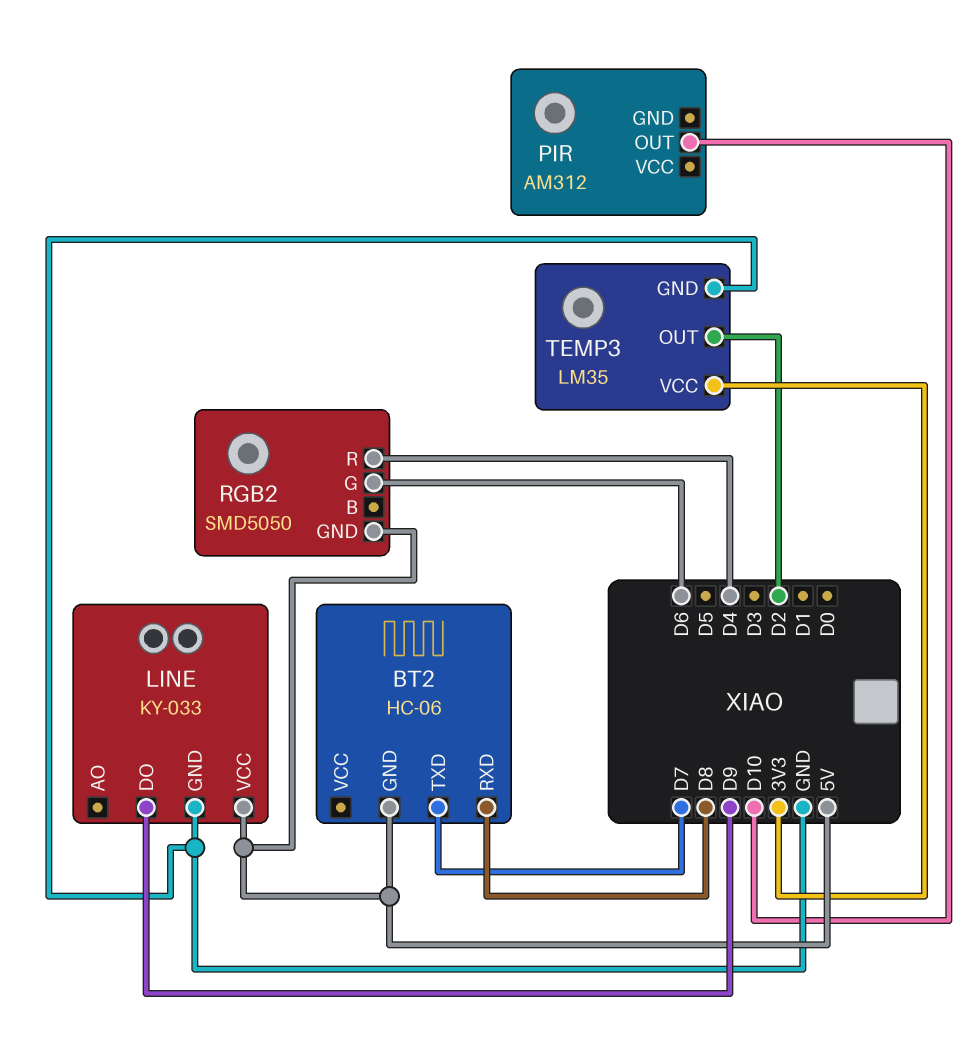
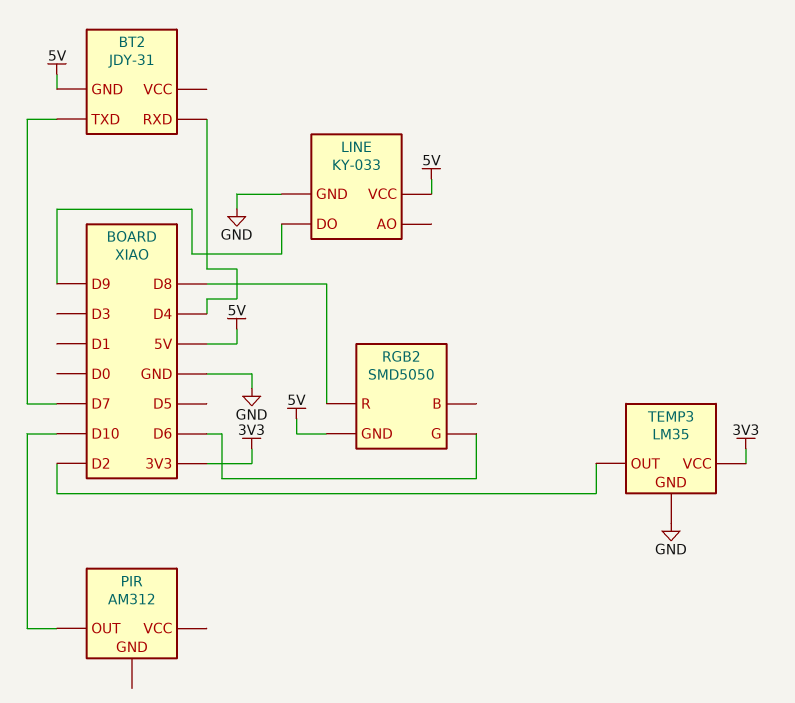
BT2: HC-06 -> JDY-31
BT2 pin RXD: D8 -> D4
RGB2 pin R: D4 -> D8

